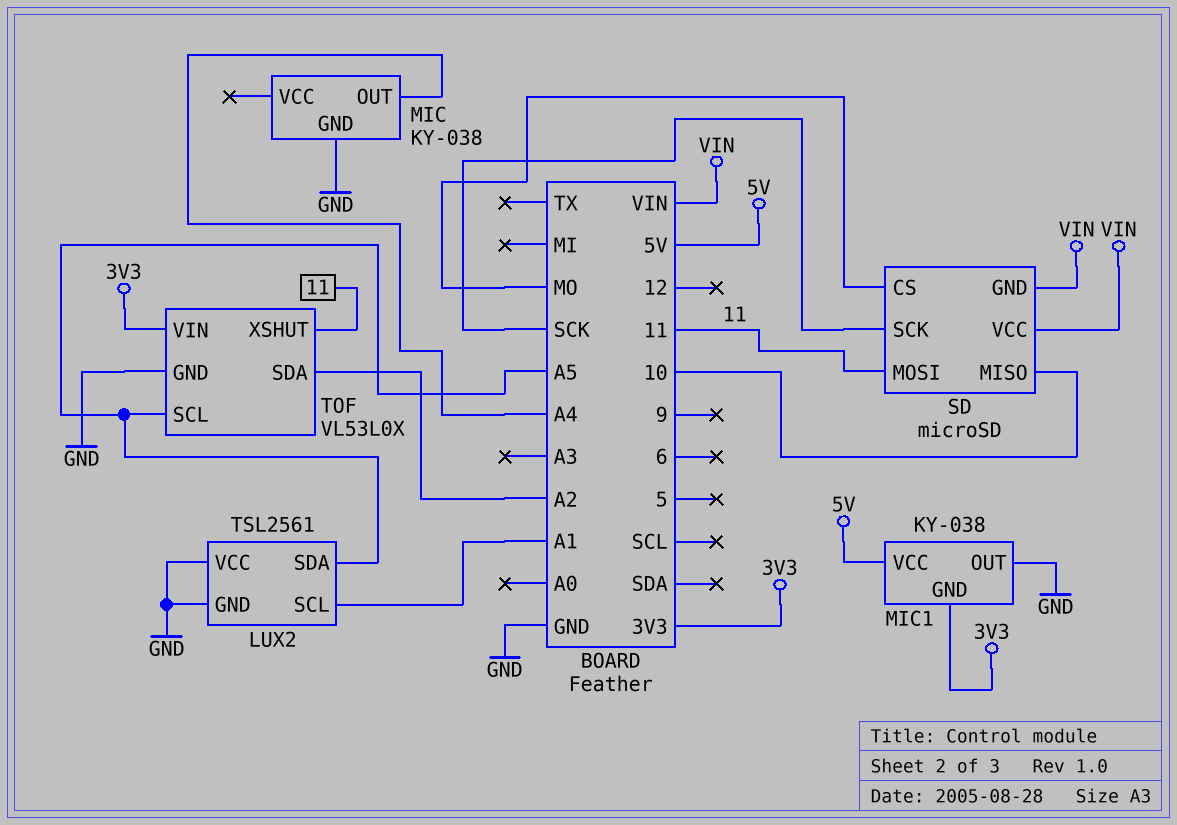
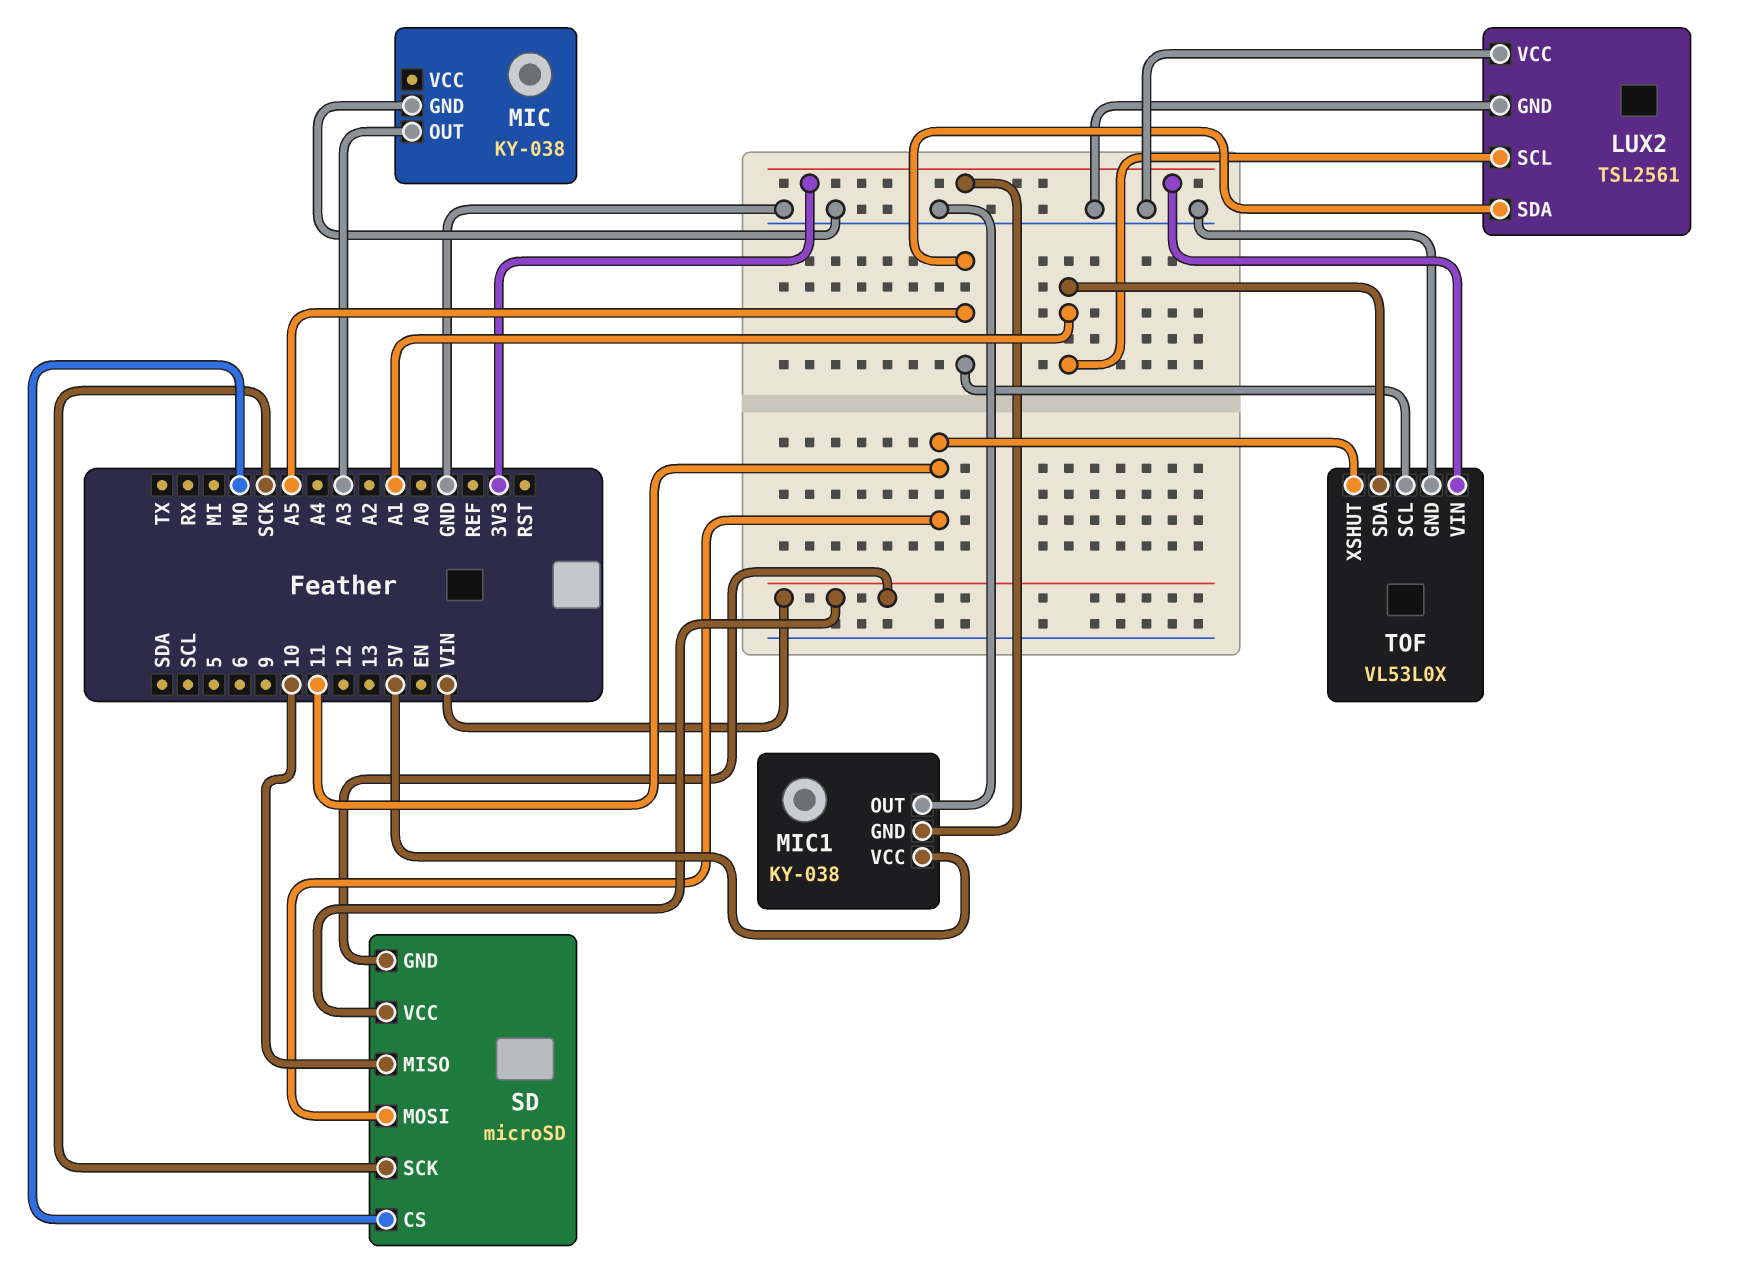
MIC pin OUT: A4 -> A3
TOF pin SDA: A2 -> A1

